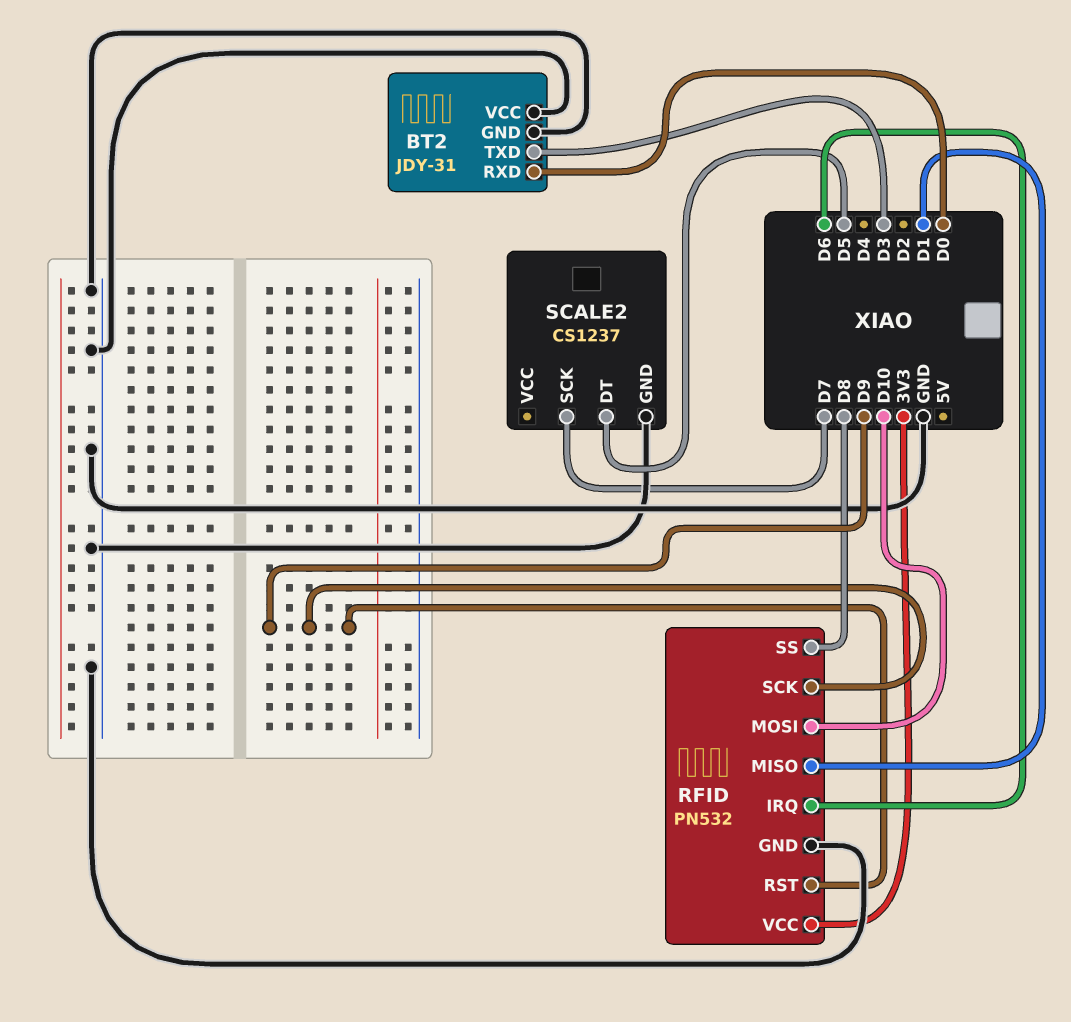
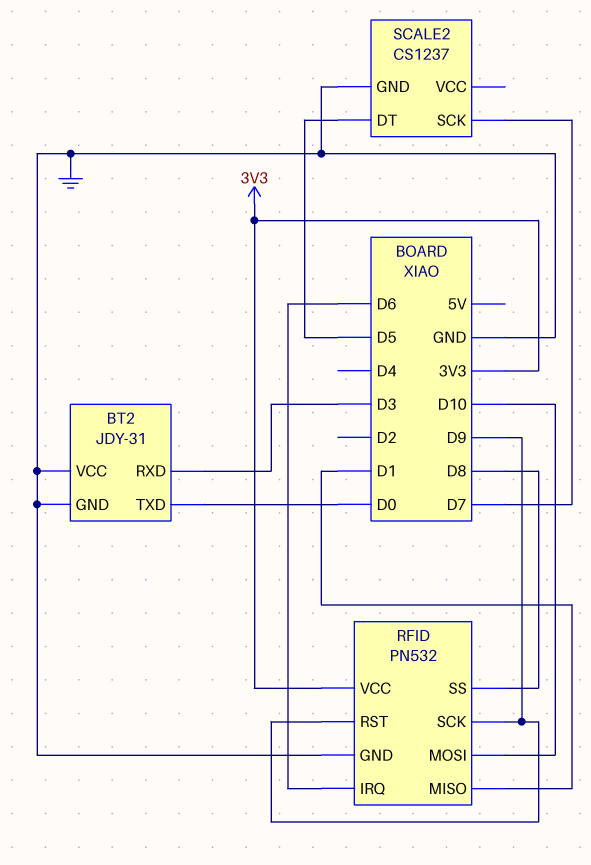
BT2 pin RXD: D0 -> D3
BT2 pin TXD: D3 -> D0

